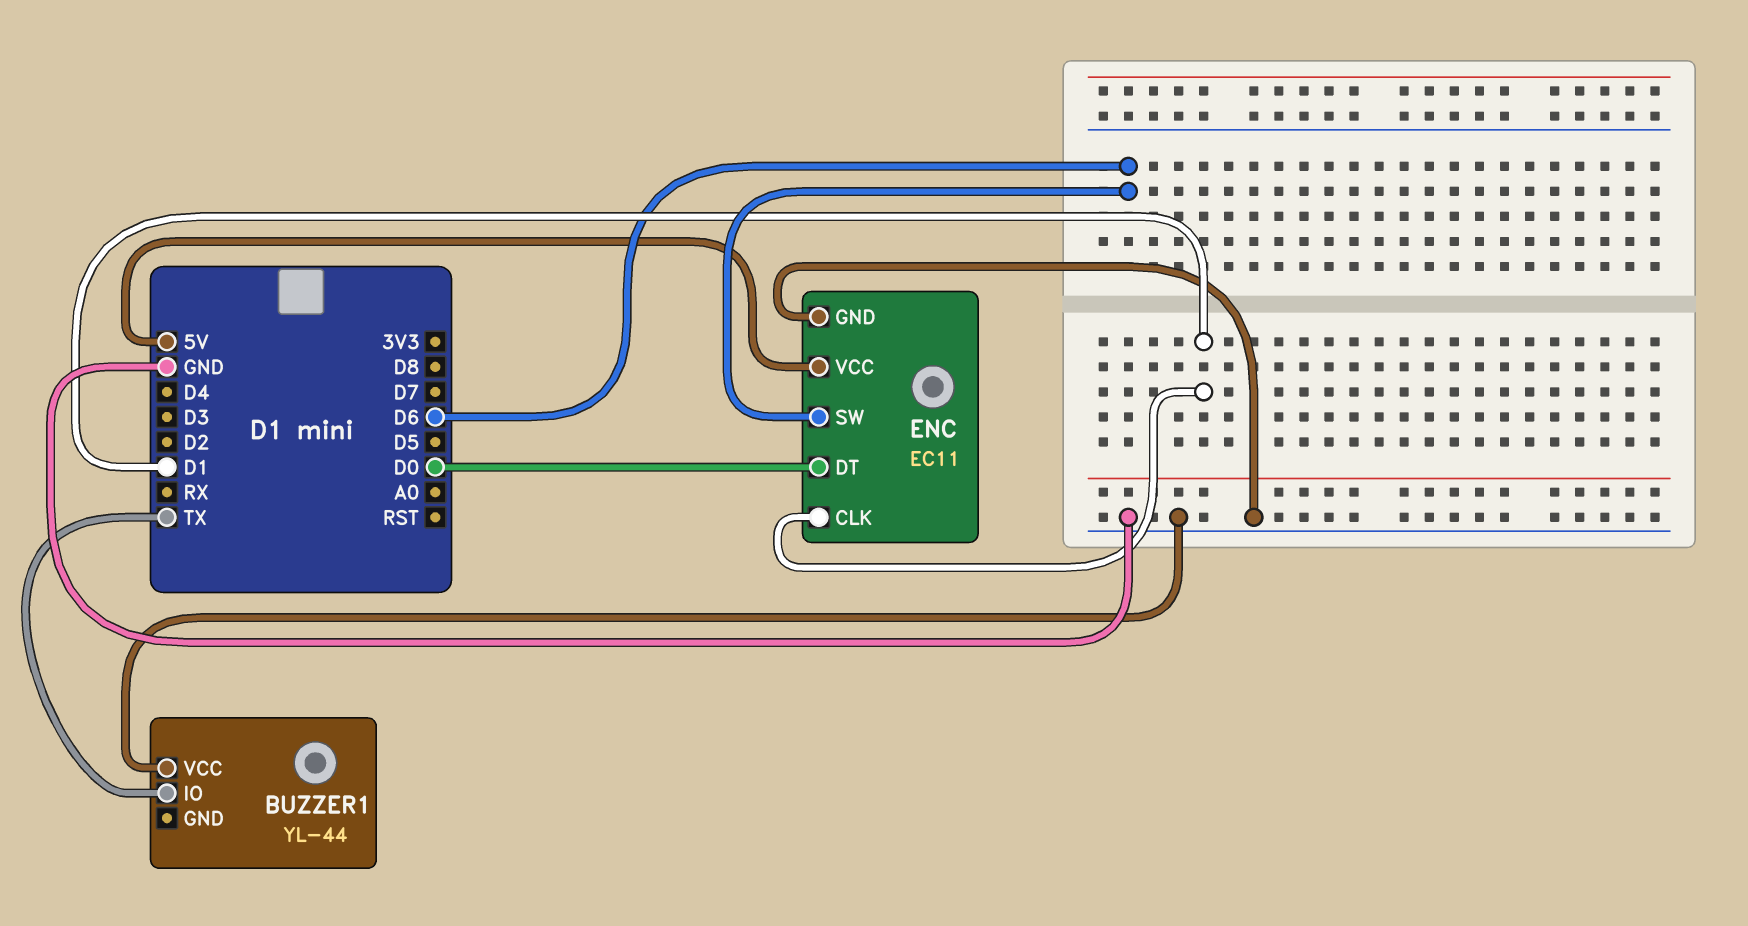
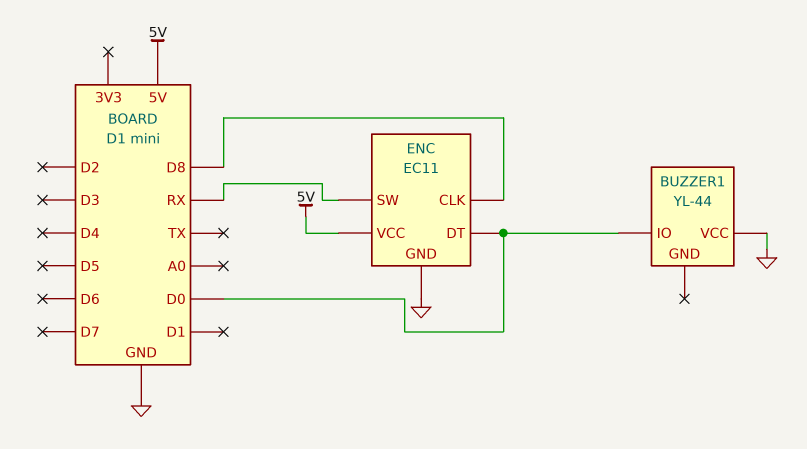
BUZZER1 pin IO: TX -> D0
ENC pin CLK: D1 -> D8
ENC pin SW: D6 -> RX

